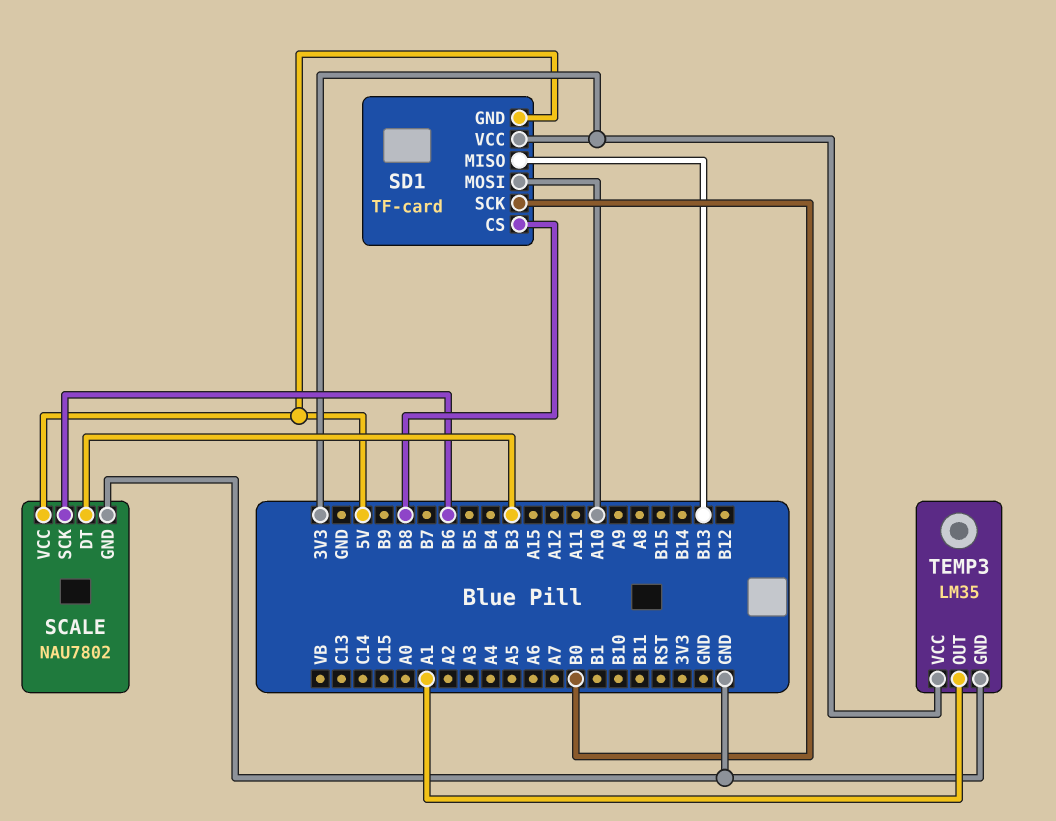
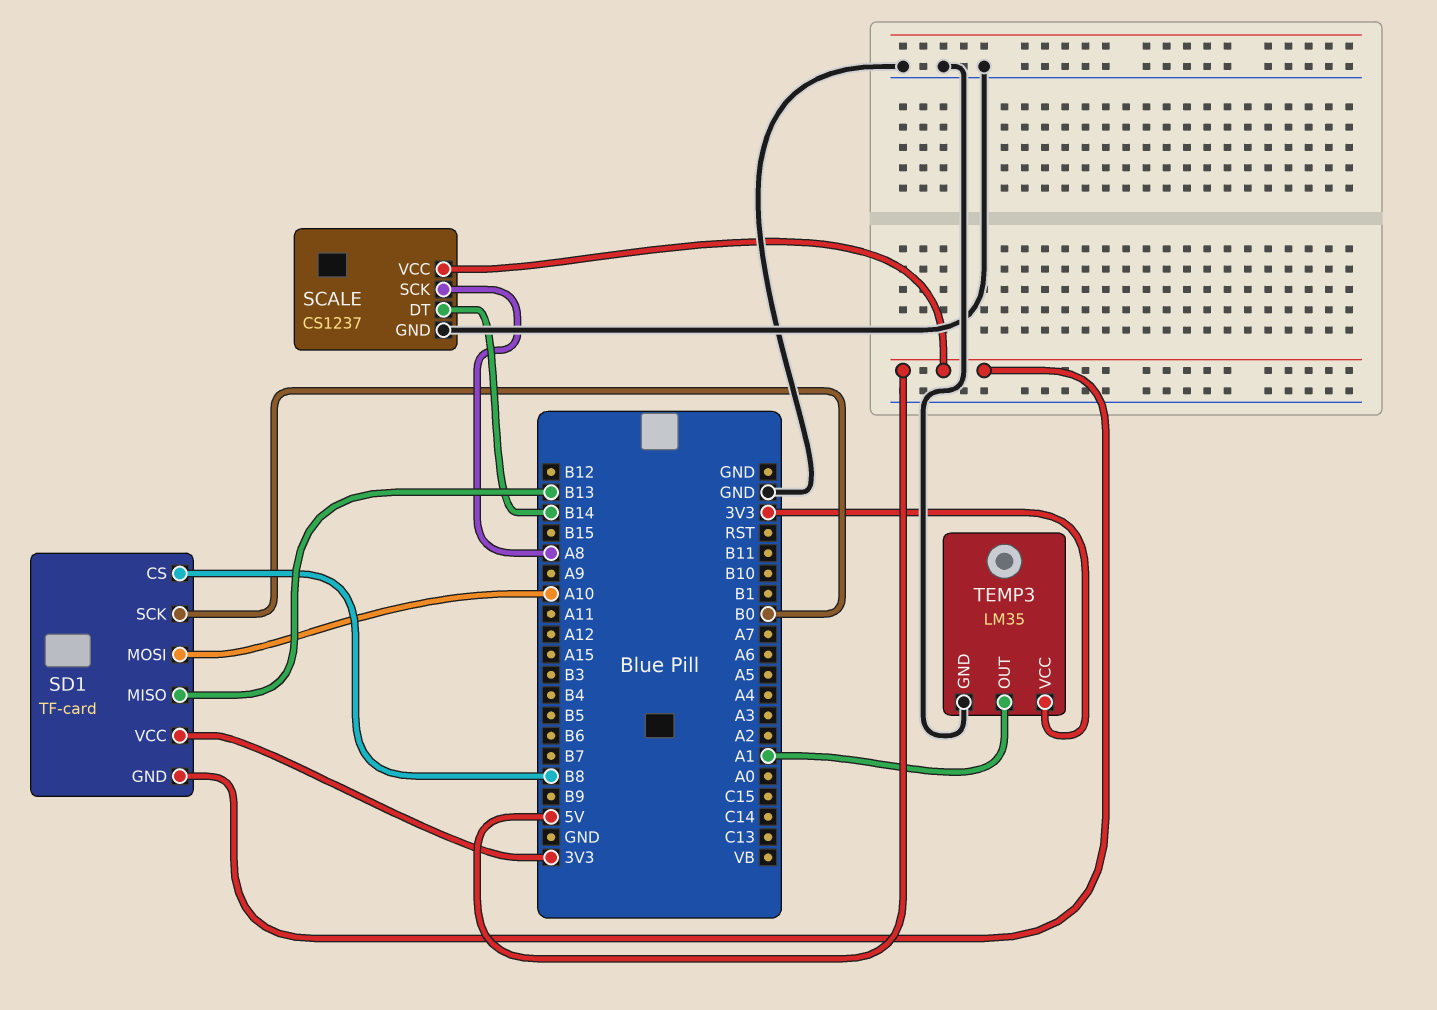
SCALE: NAU7802 -> CS1237
SCALE pin DT: B3 -> B14
SCALE pin SCK: B6 -> A8

